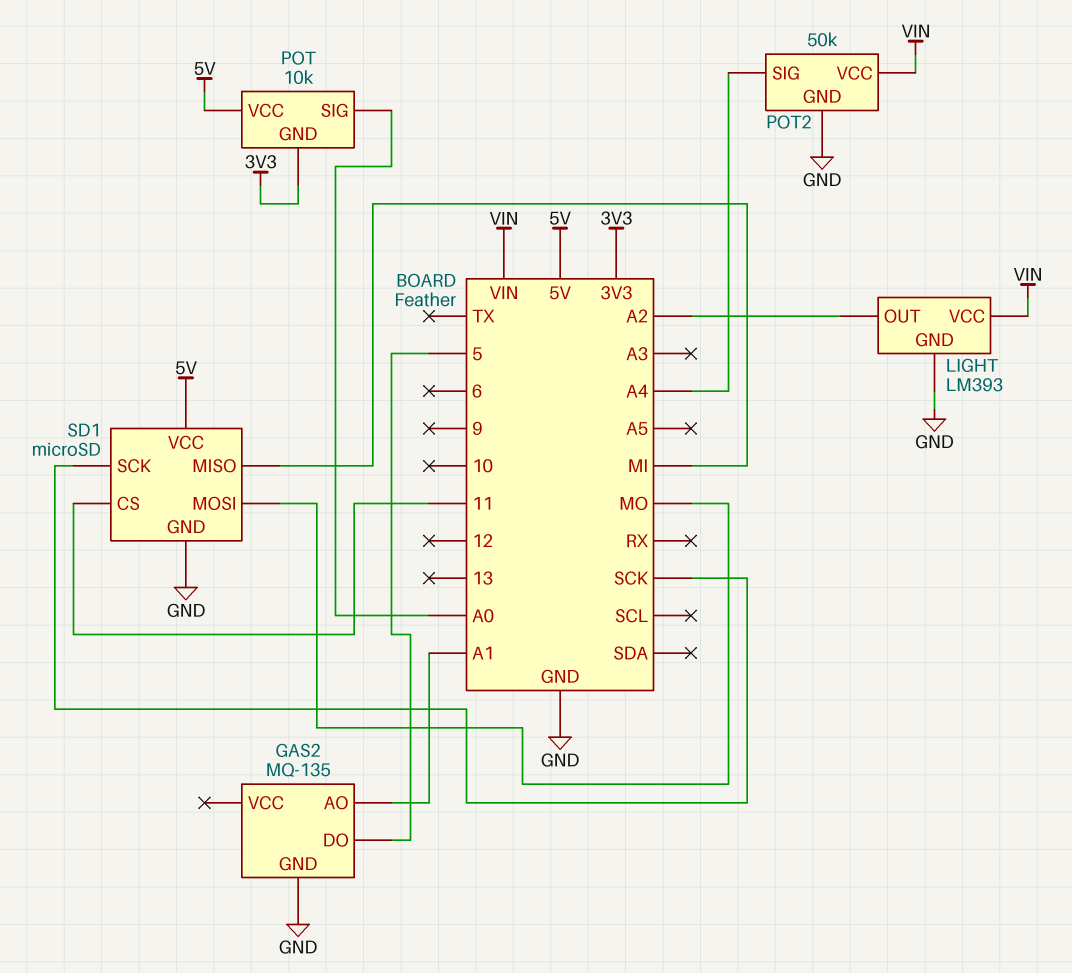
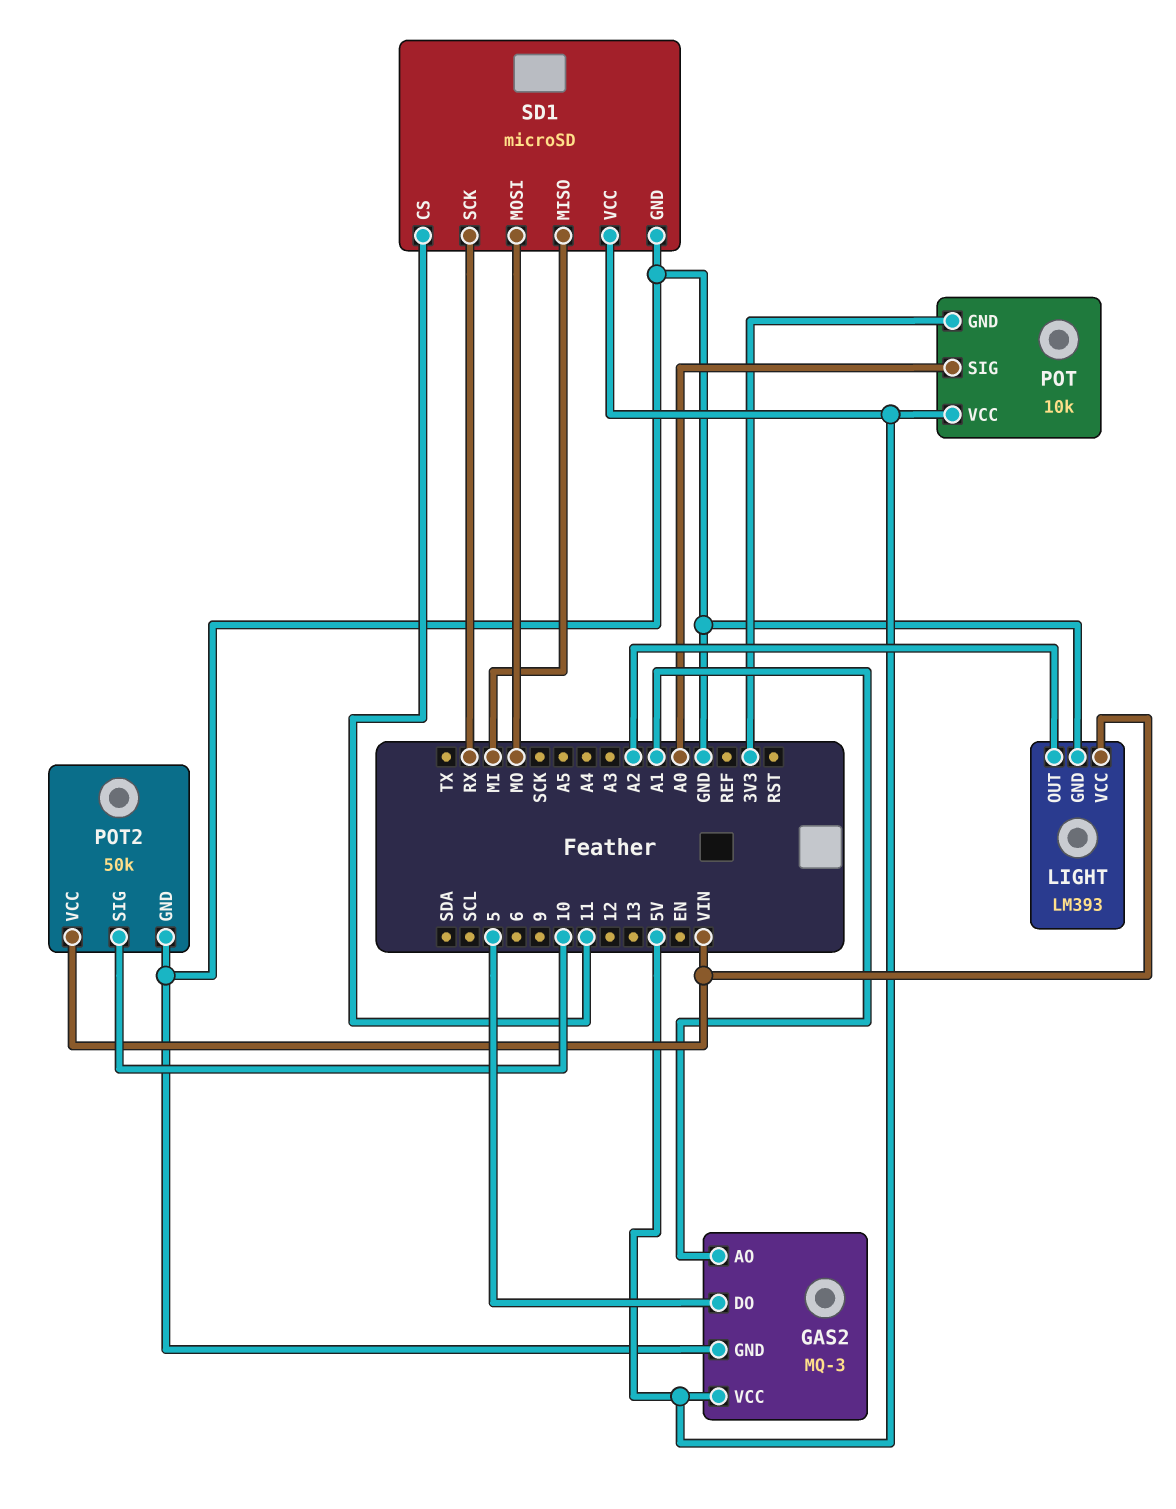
GAS2: MQ-135 -> MQ-3
GAS2 pin VCC: none -> 5V
POT2 pin SIG: A4 -> 10
SD1 pin SCK: SCK -> RX

